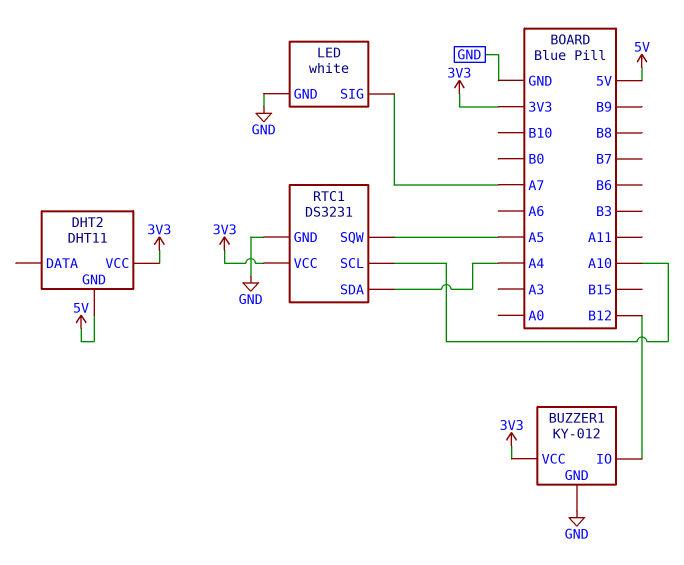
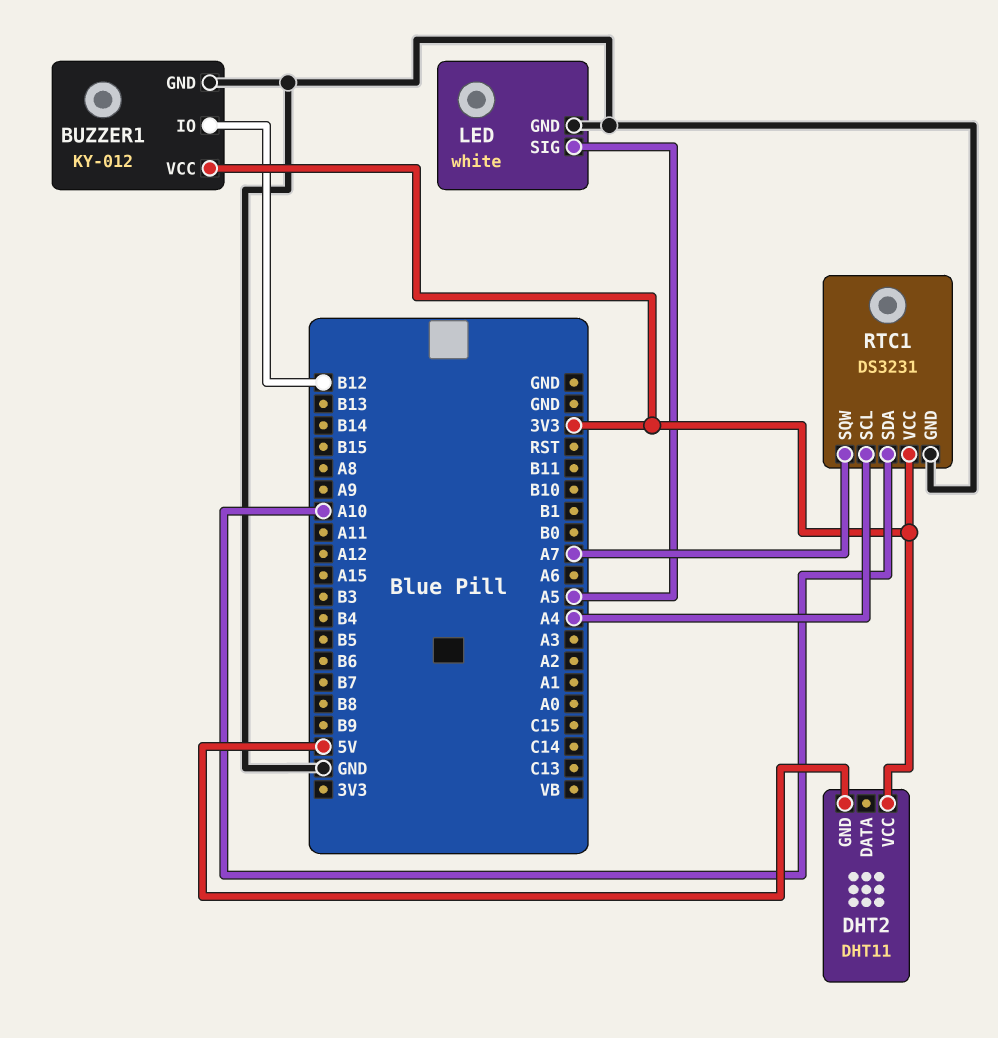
LED pin SIG: A7 -> A5
RTC1 pin SCL: A10 -> A4
RTC1 pin SDA: A4 -> A10
RTC1 pin SQW: A5 -> A7

